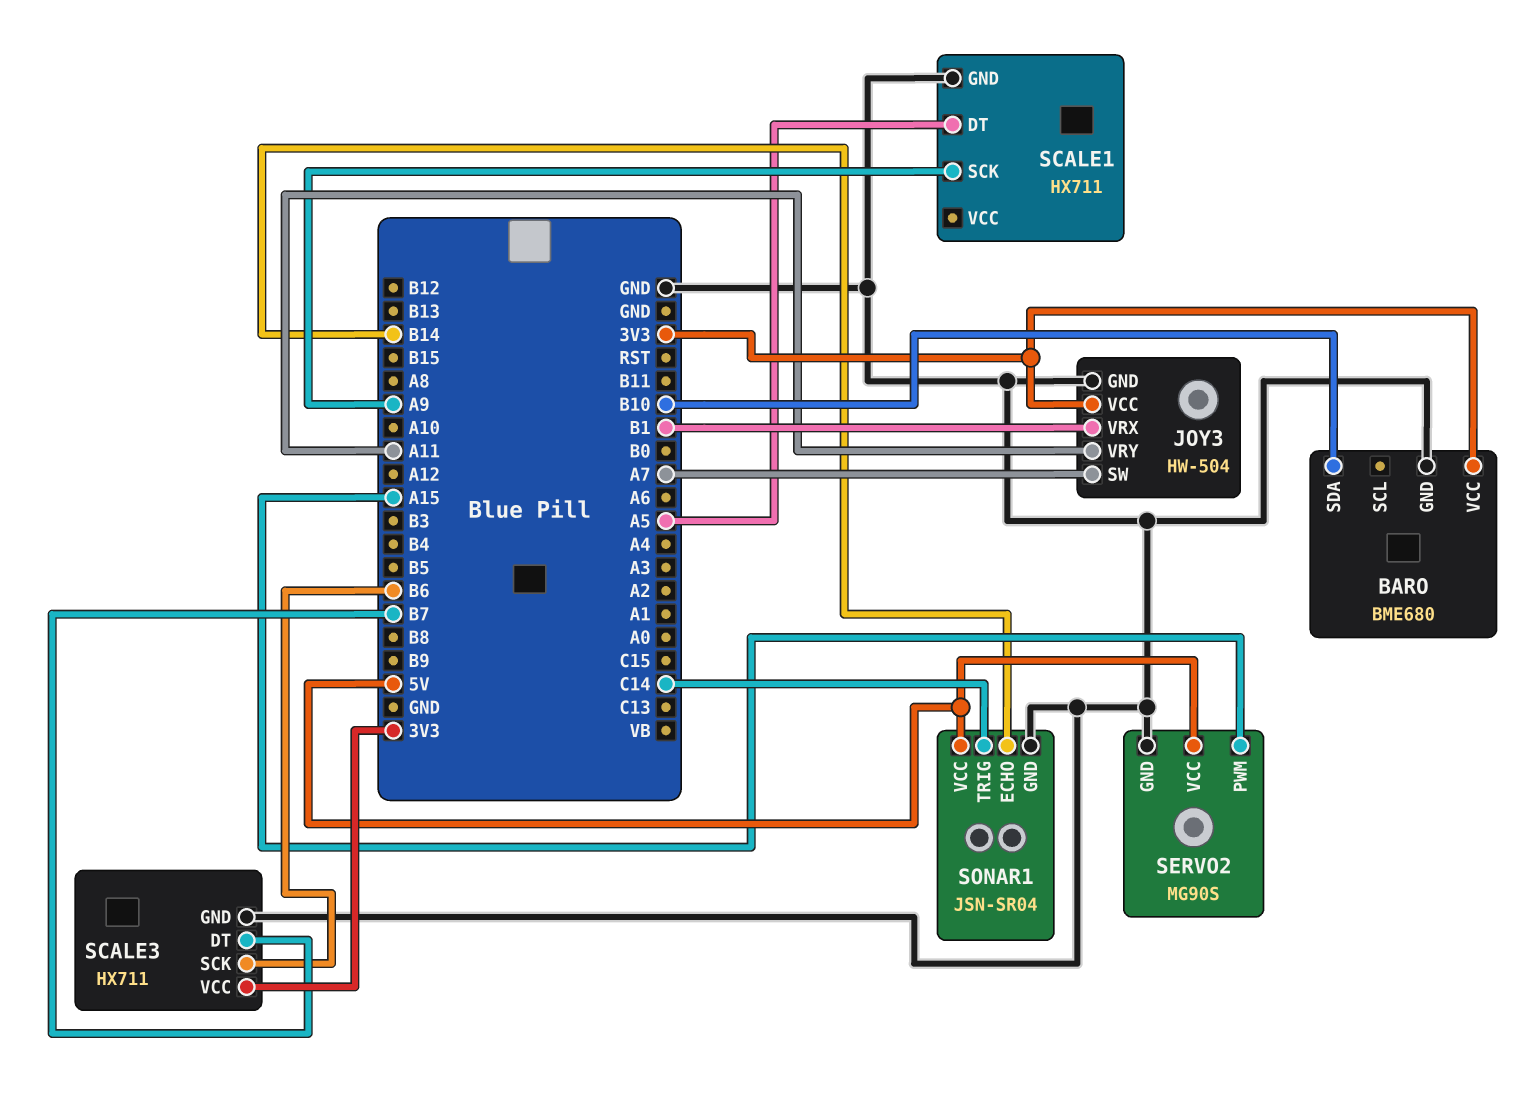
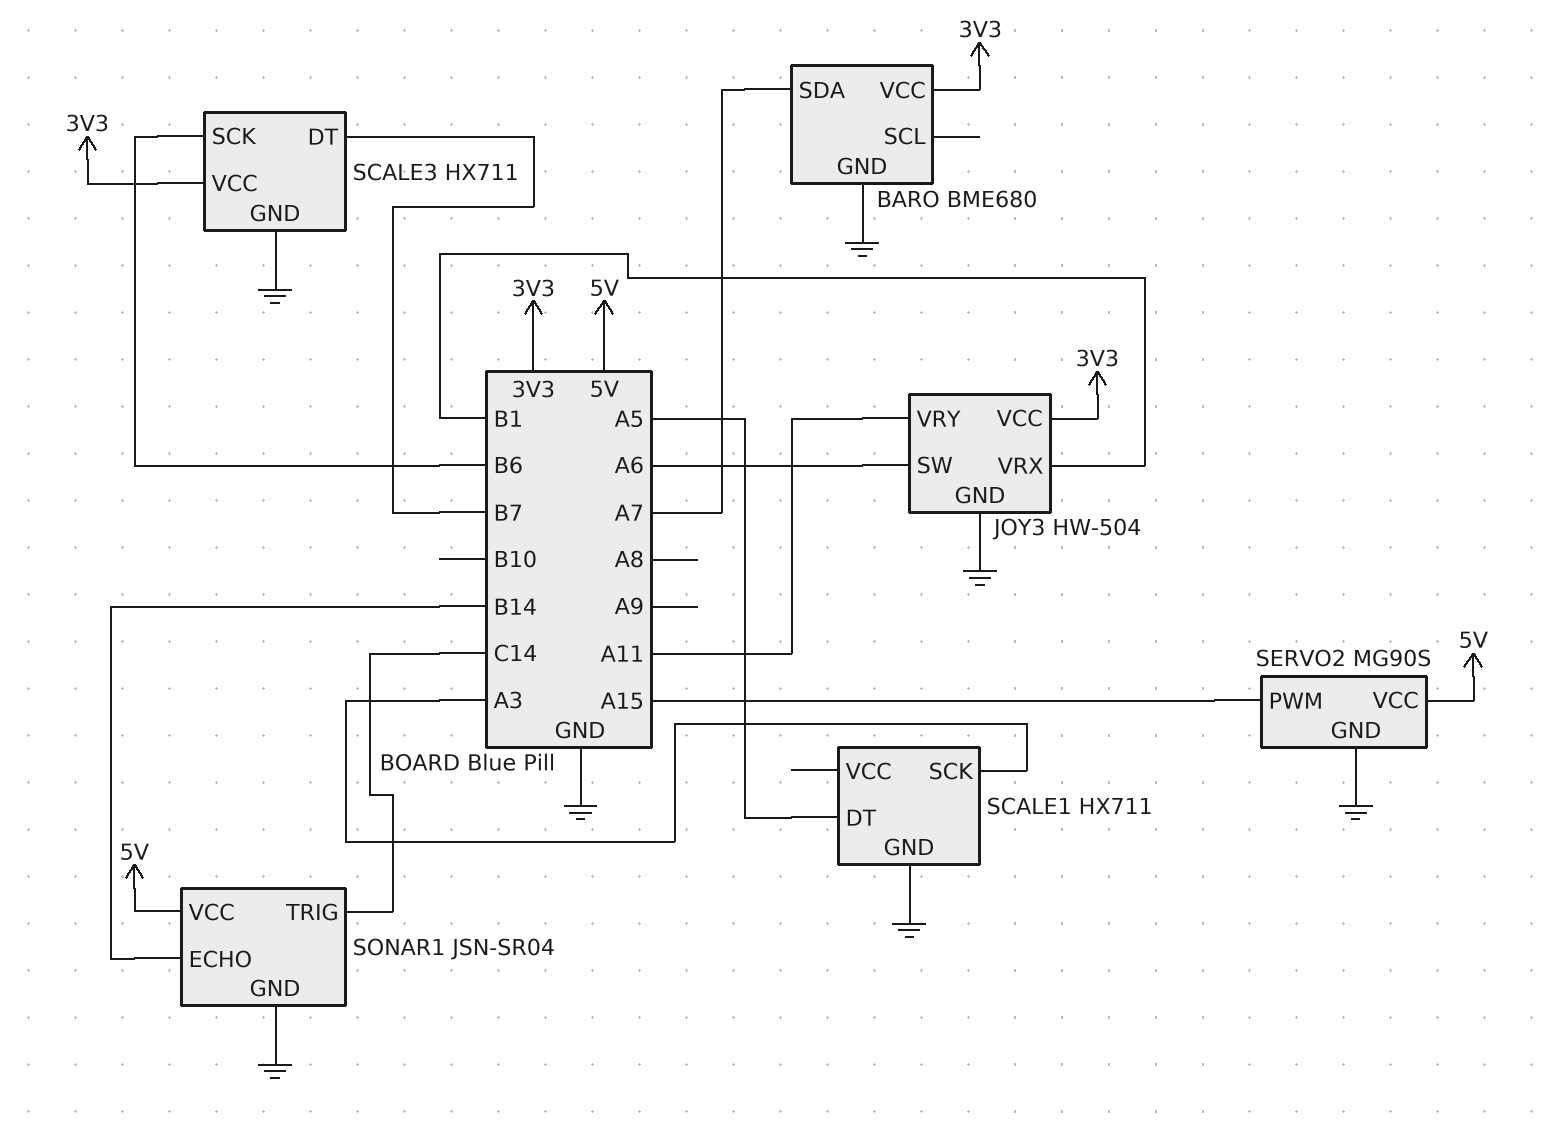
BARO pin SDA: B10 -> A7
JOY3 pin SW: A7 -> A6
SCALE1 pin SCK: A9 -> A3

